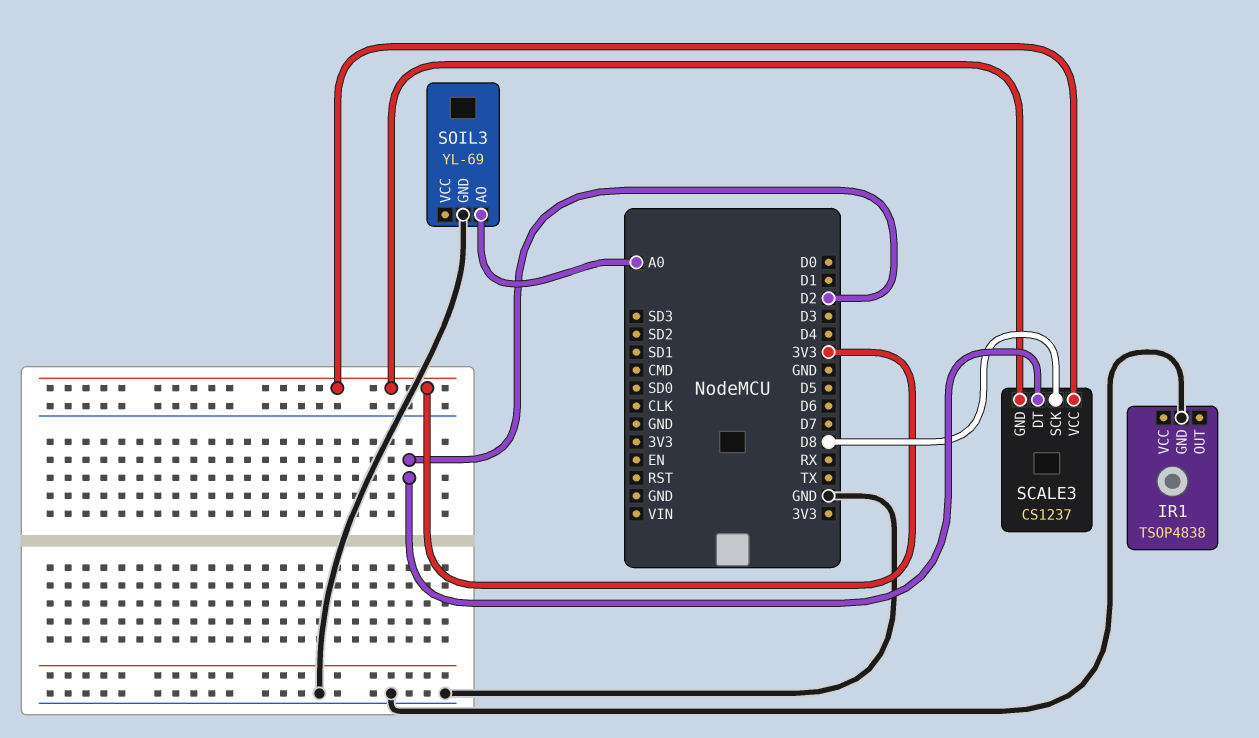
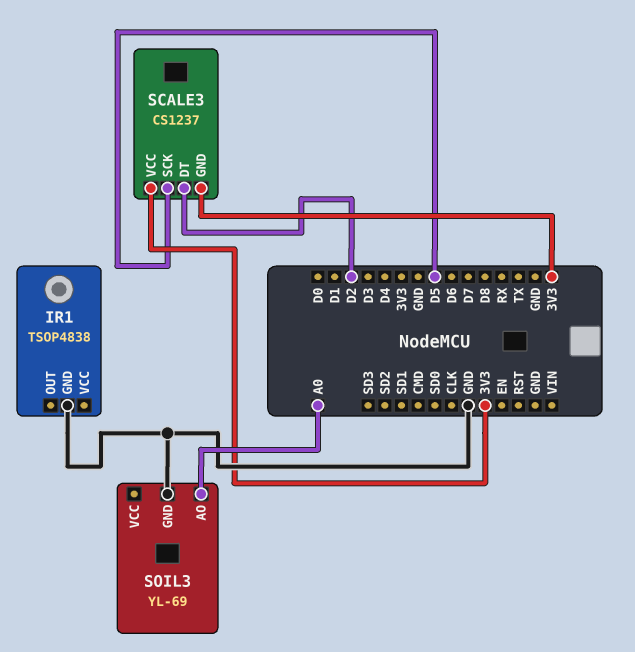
SCALE3 pin SCK: D8 -> D5

